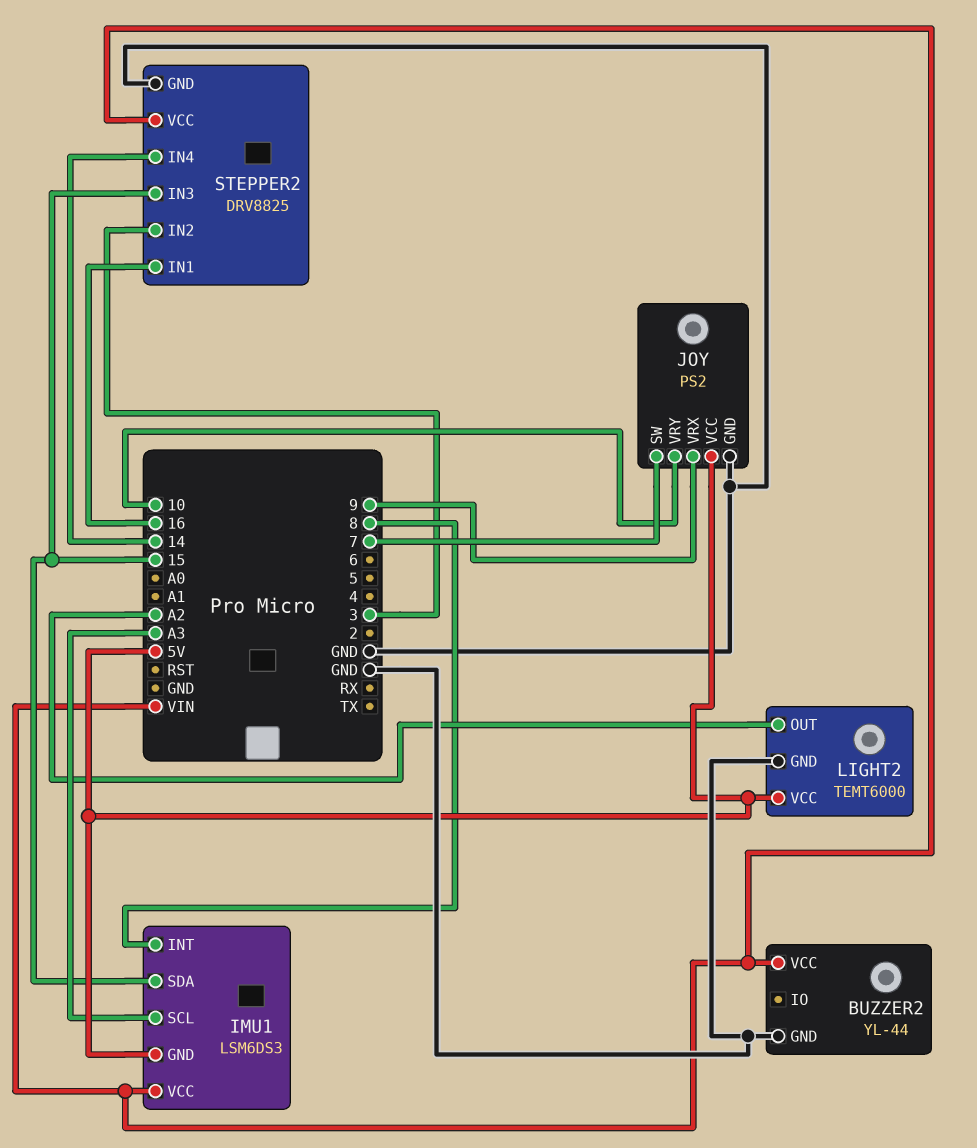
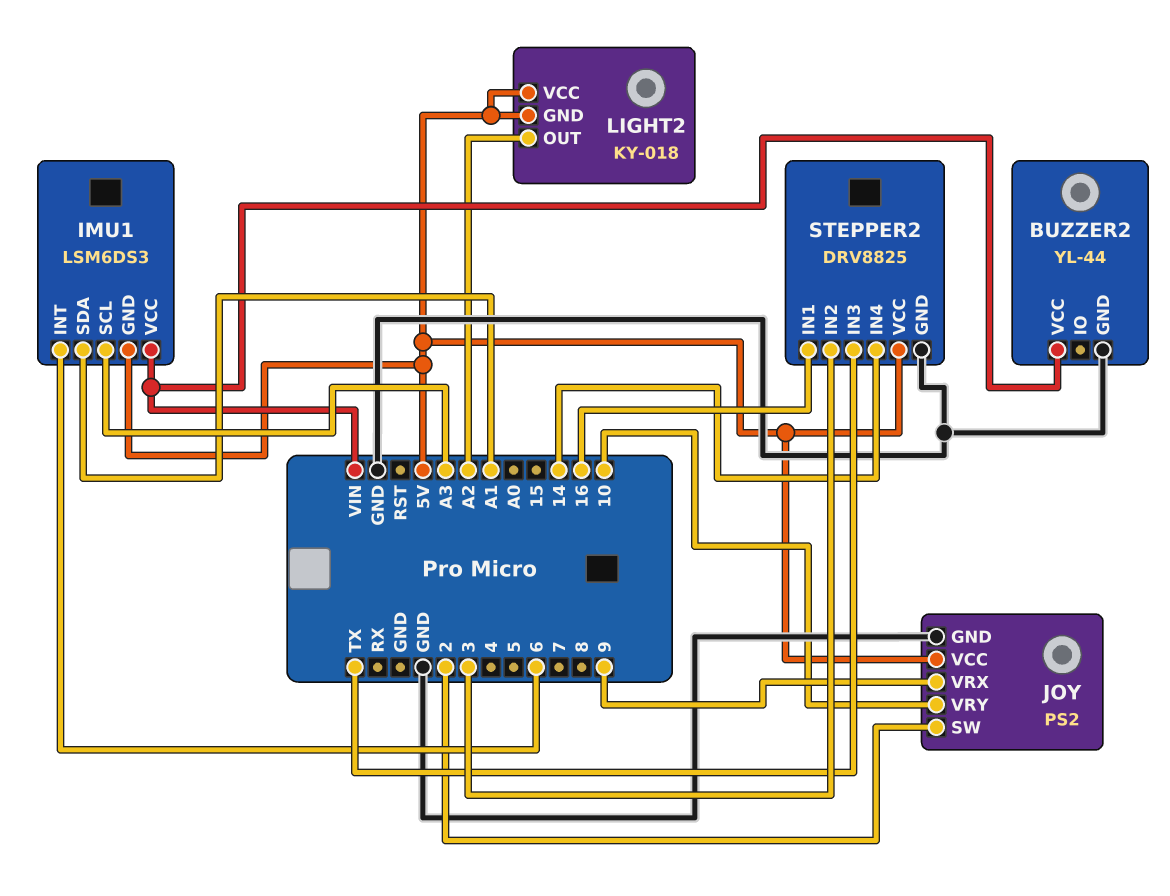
IMU1 pin INT: 8 -> 6
IMU1 pin SDA: 15 -> A1
JOY pin SW: 7 -> 2
LIGHT2: TEMT6000 -> KY-018
LIGHT2 pin GND: GND -> 5V
STEPPER2 pin IN3: 15 -> TX
STEPPER2 pin VCC: VIN -> 5V

